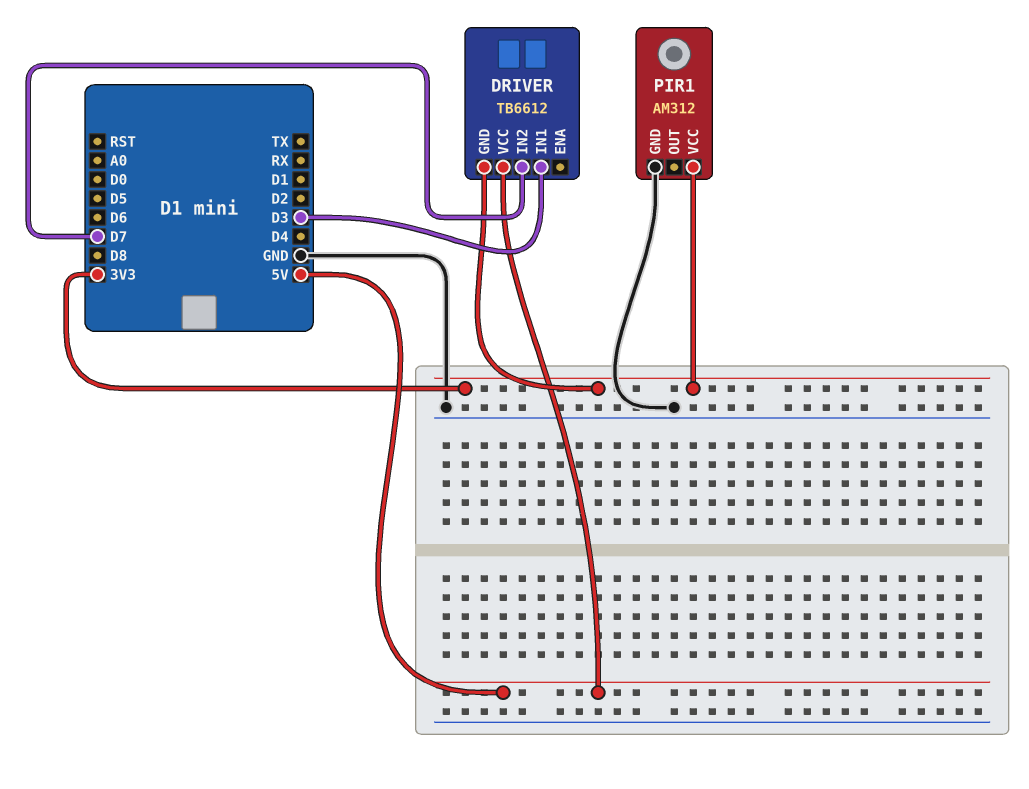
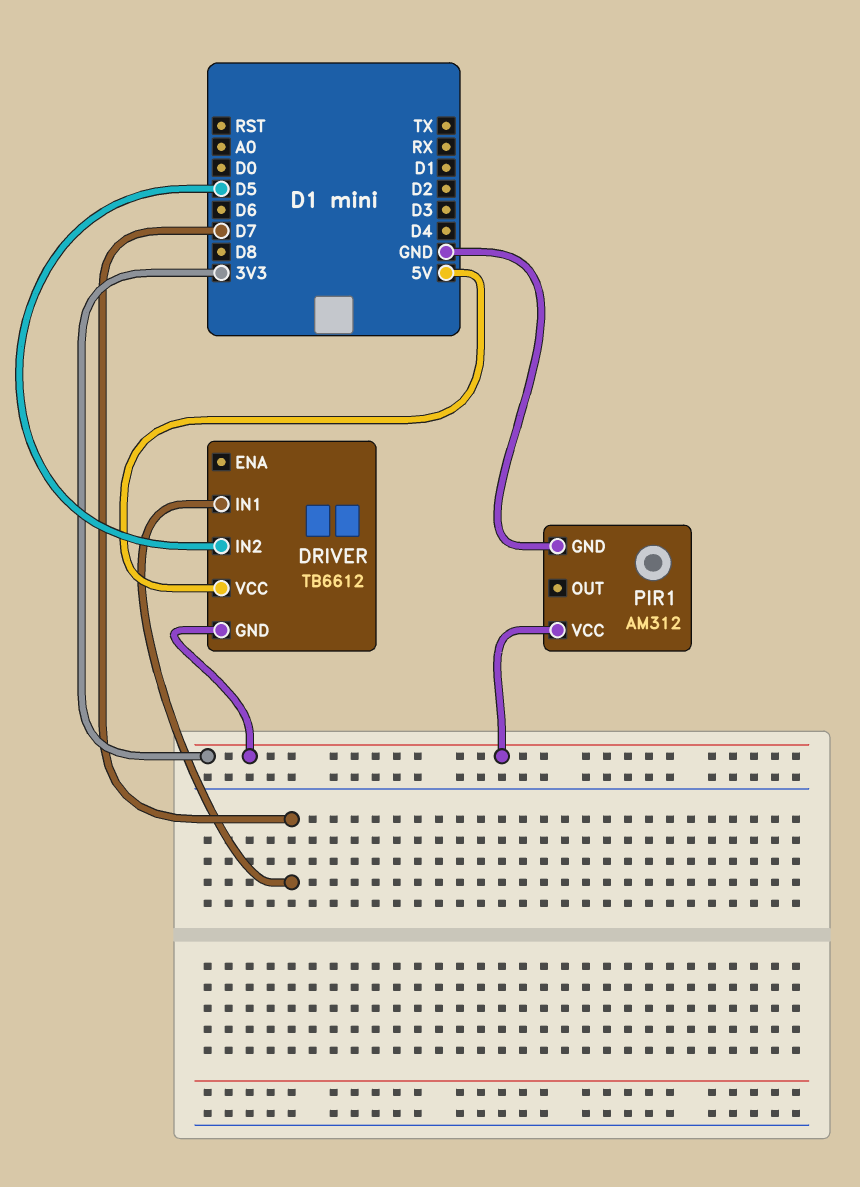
DRIVER pin IN1: D3 -> D7
DRIVER pin IN2: D7 -> D5

